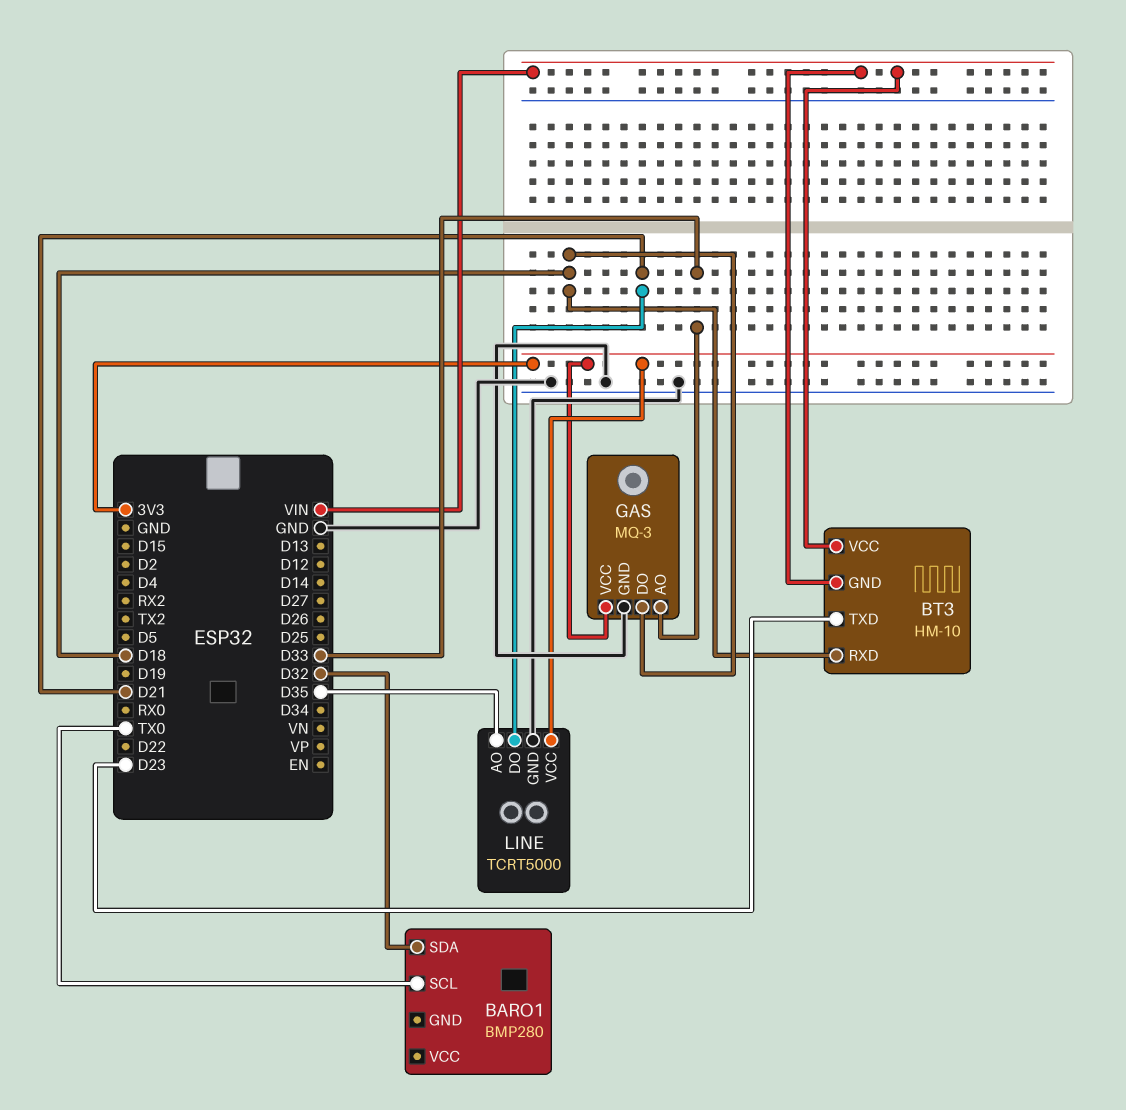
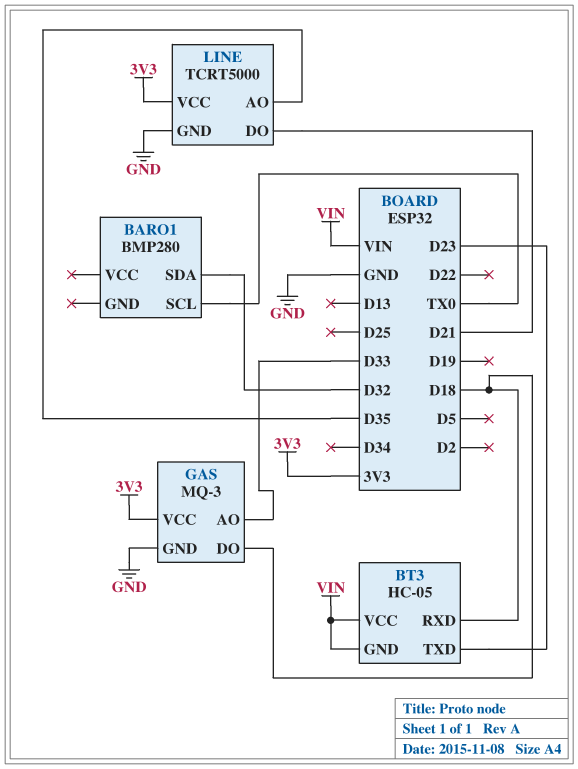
BT3: HM-10 -> HC-05

